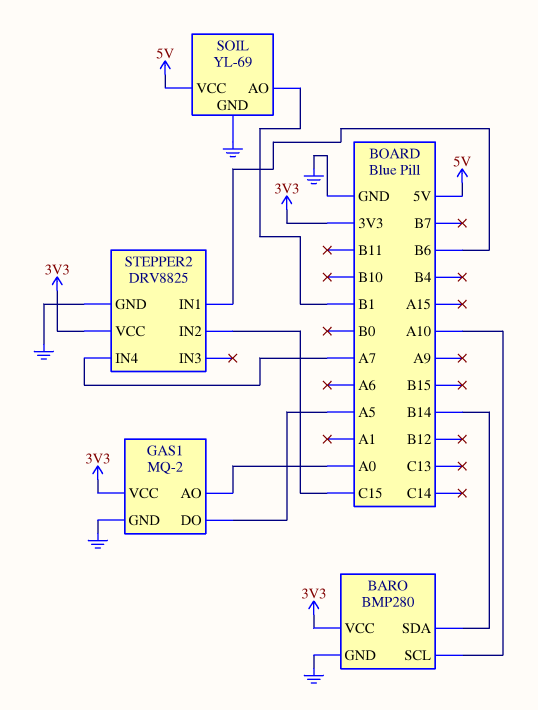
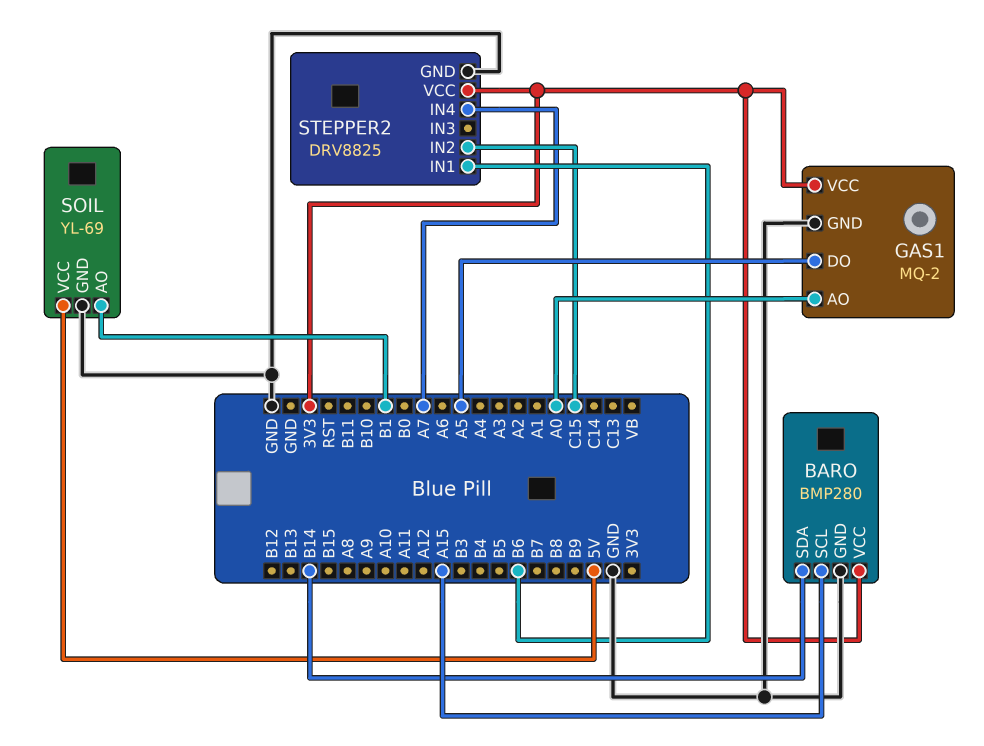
BARO pin SCL: A10 -> A15

